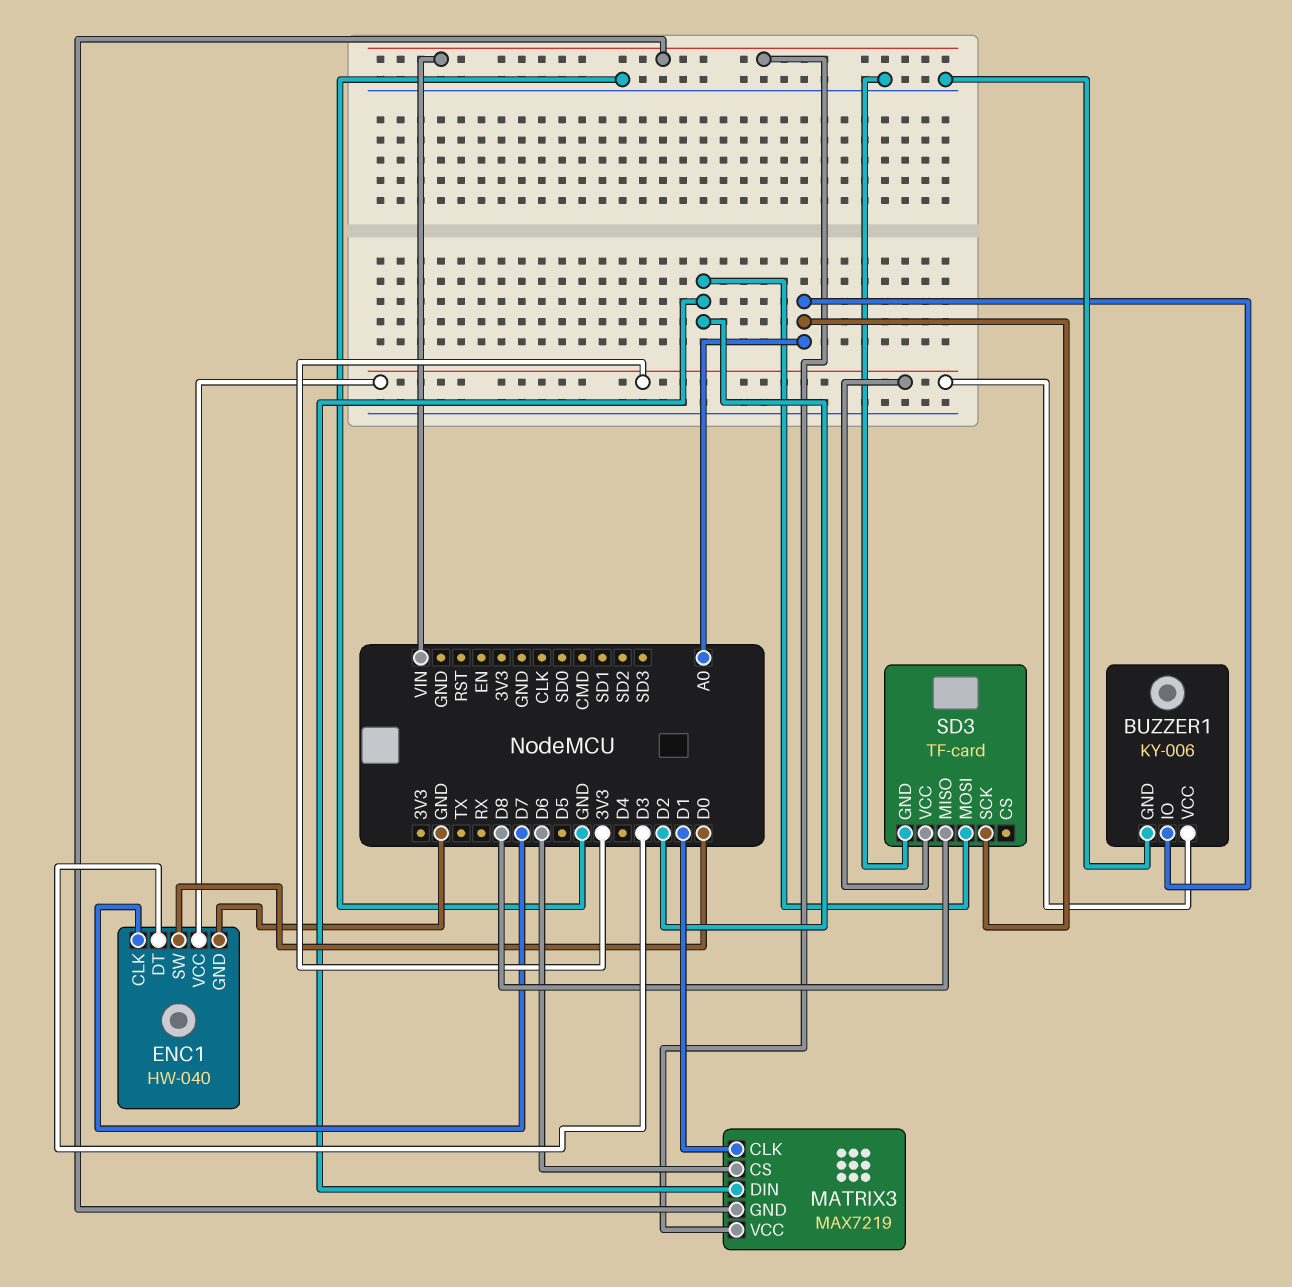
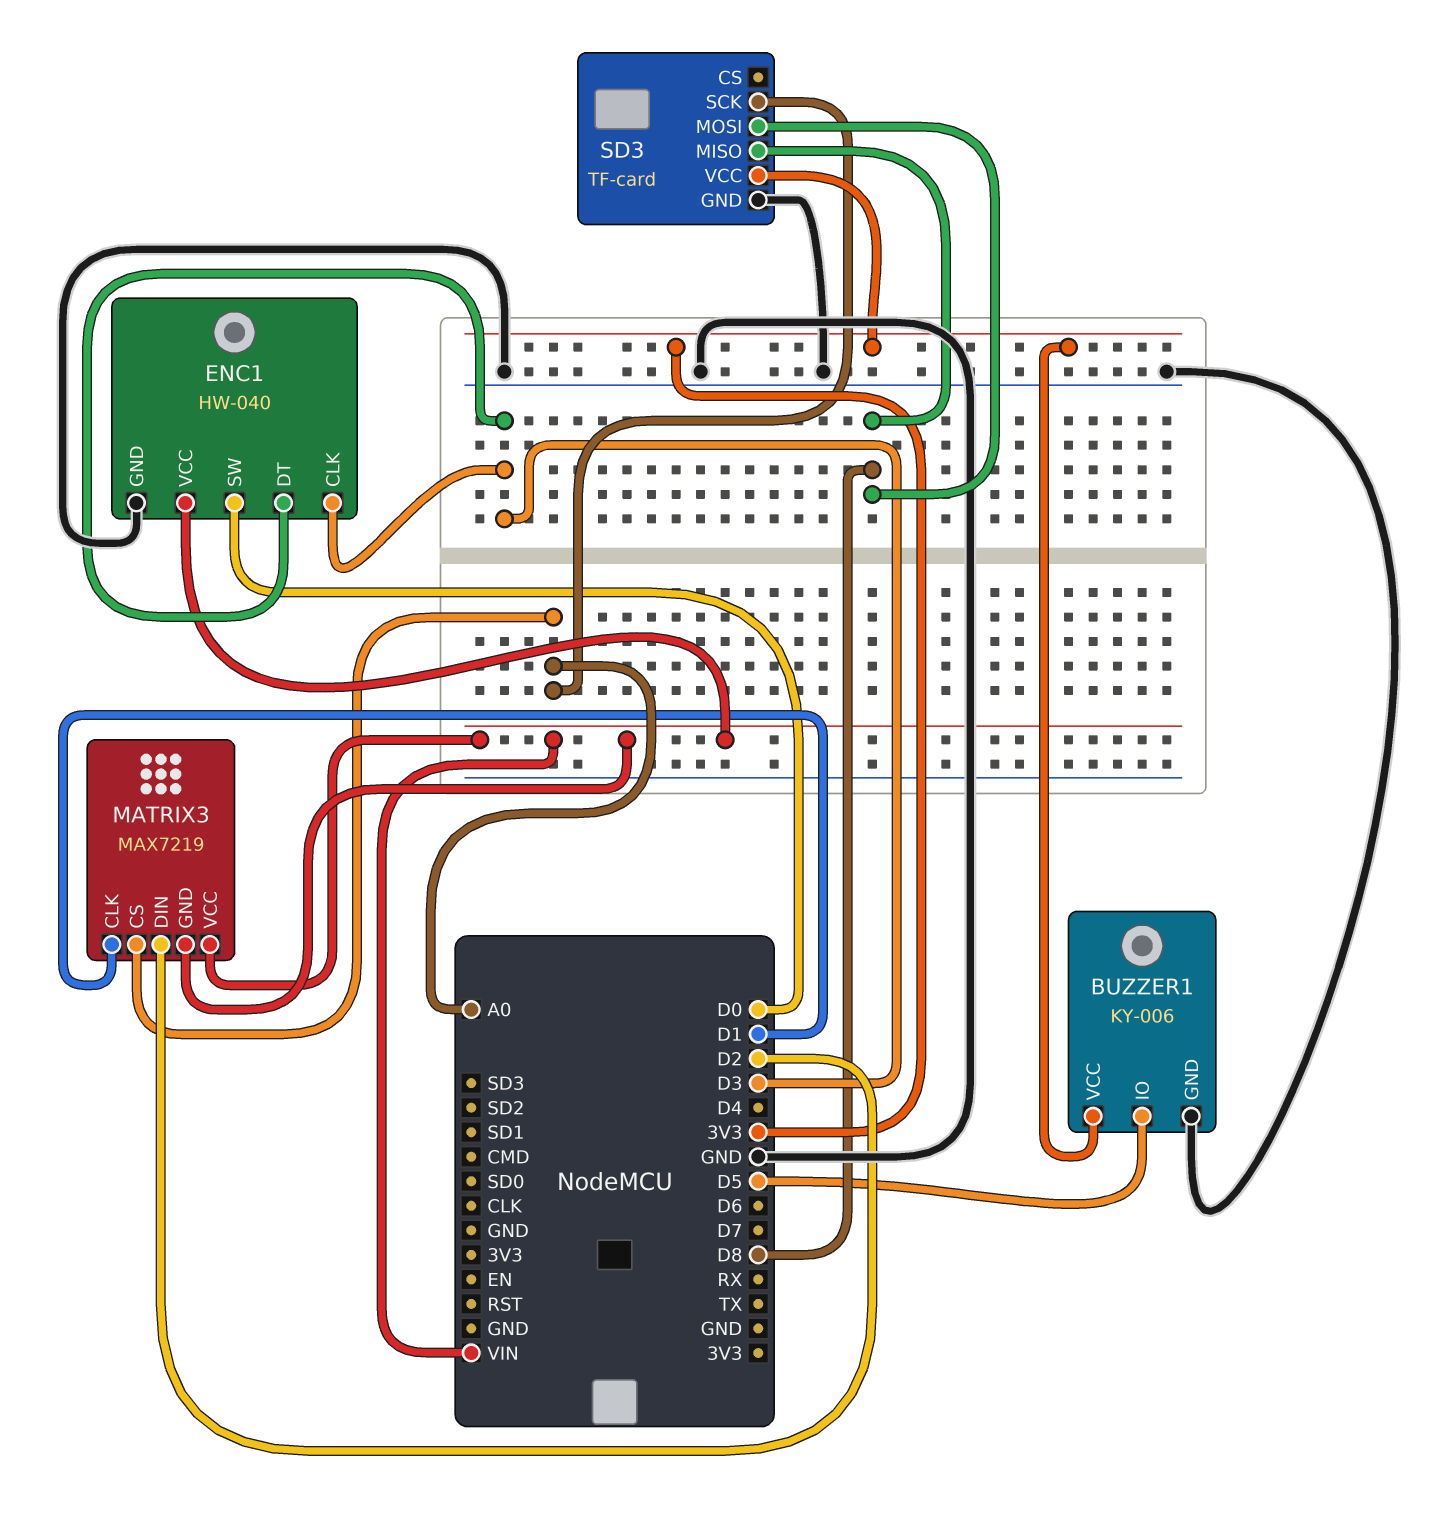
BUZZER1 pin IO: A0 -> D5
ENC1 pin CLK: D7 -> D3
ENC1 pin VCC: 3V3 -> VIN
MATRIX3 pin CS: D6 -> A0
SD3 pin MOSI: D2 -> D8

